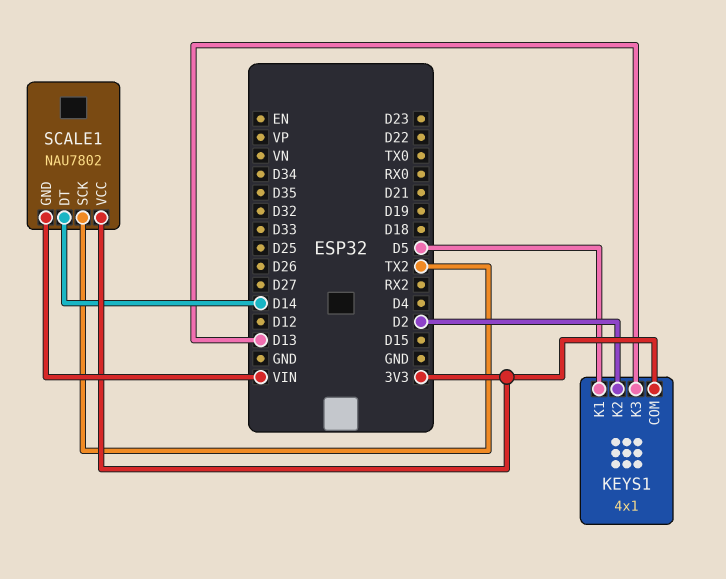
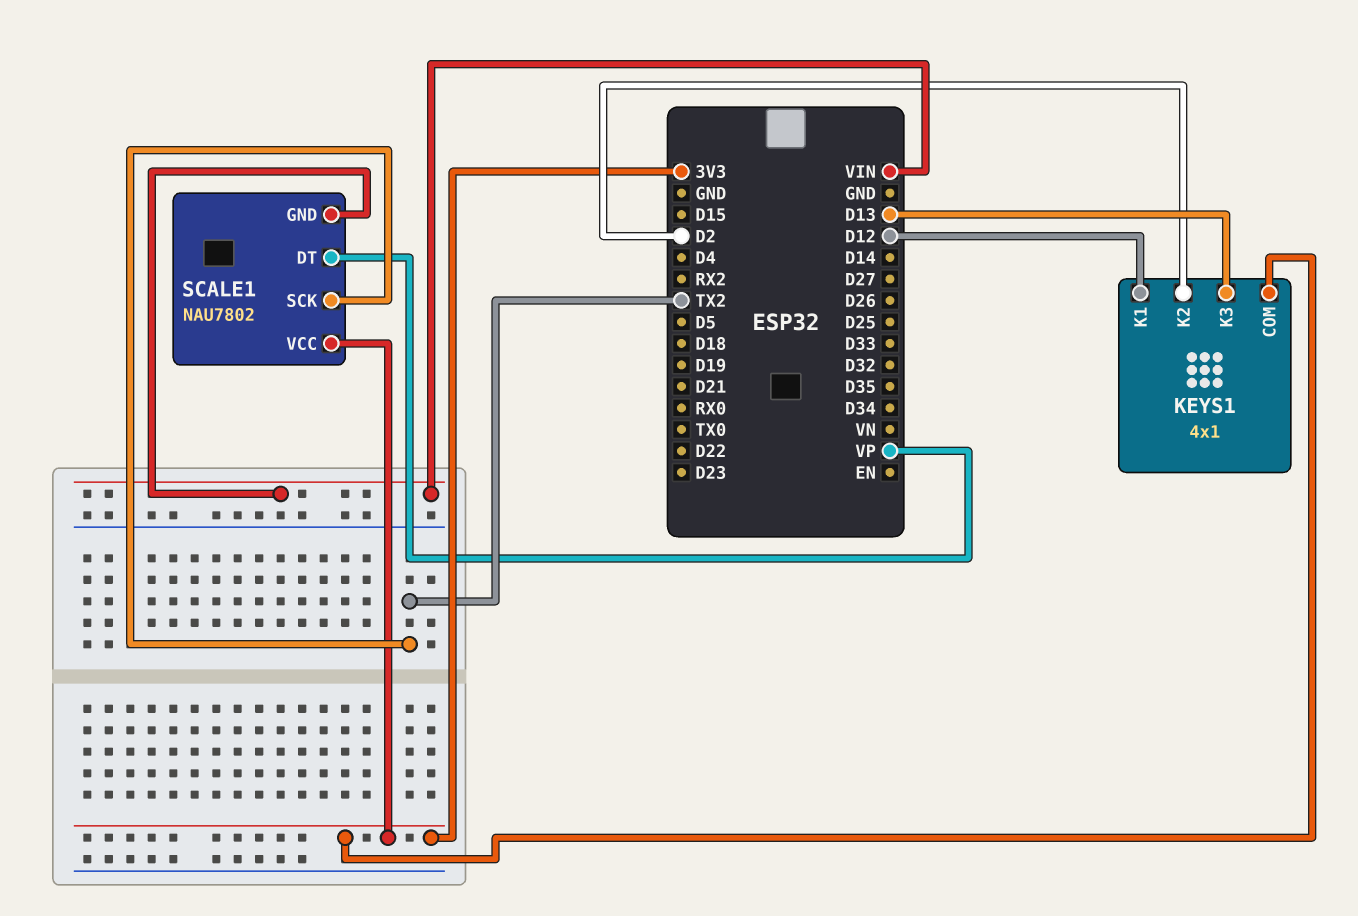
KEYS1 pin K1: D5 -> D12
SCALE1 pin DT: D14 -> VP

